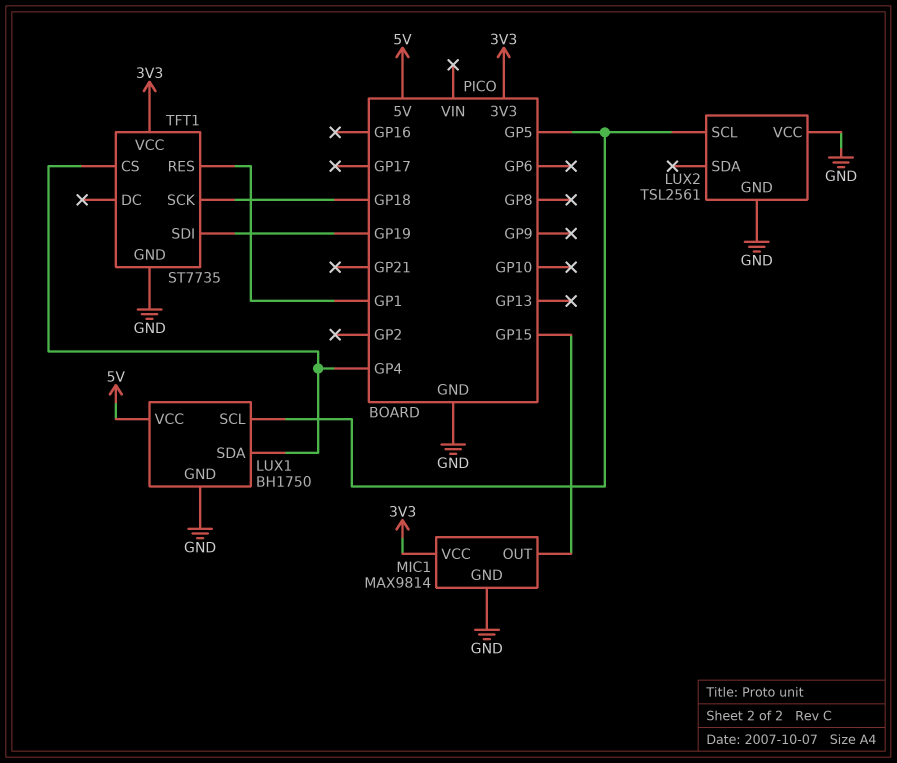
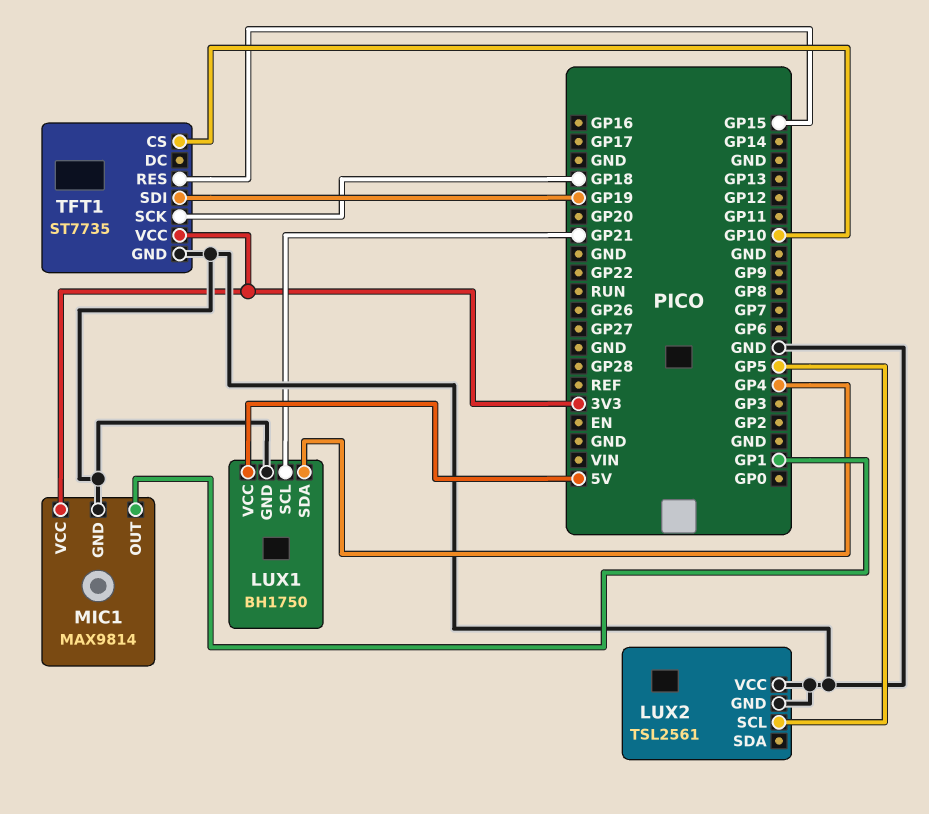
LUX1 pin SCL: GP5 -> GP21
MIC1 pin OUT: GP15 -> GP1
TFT1 pin CS: GP4 -> GP10
TFT1 pin RES: GP1 -> GP15

